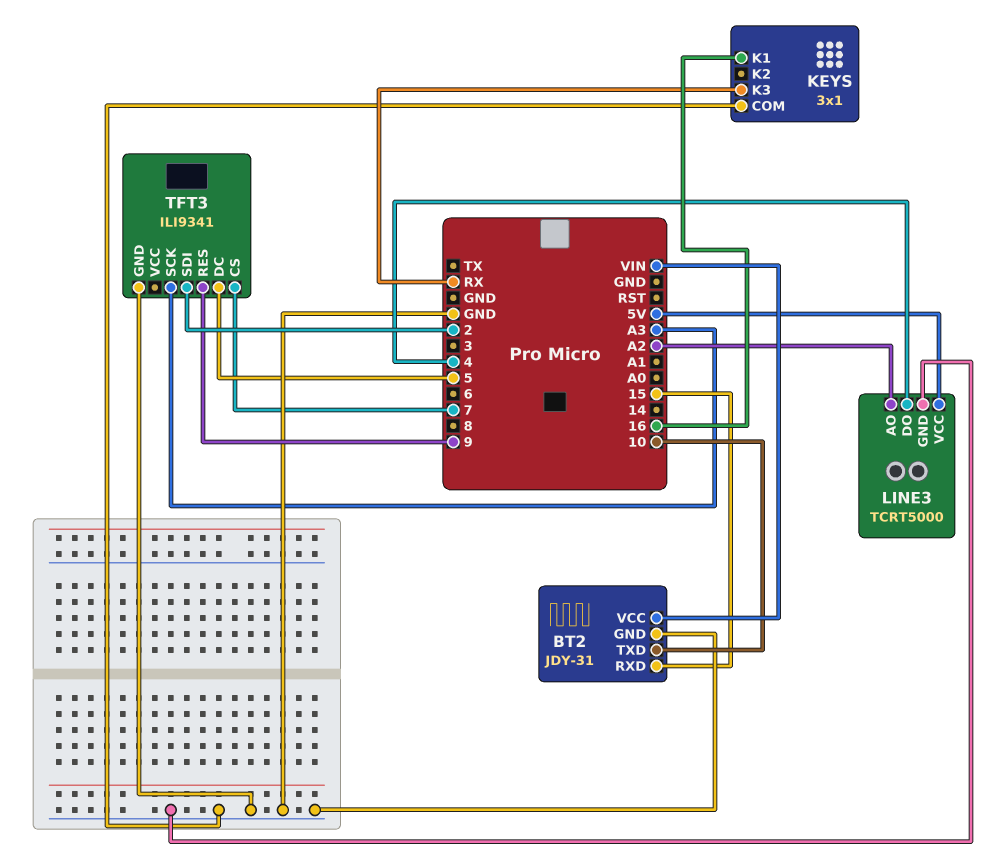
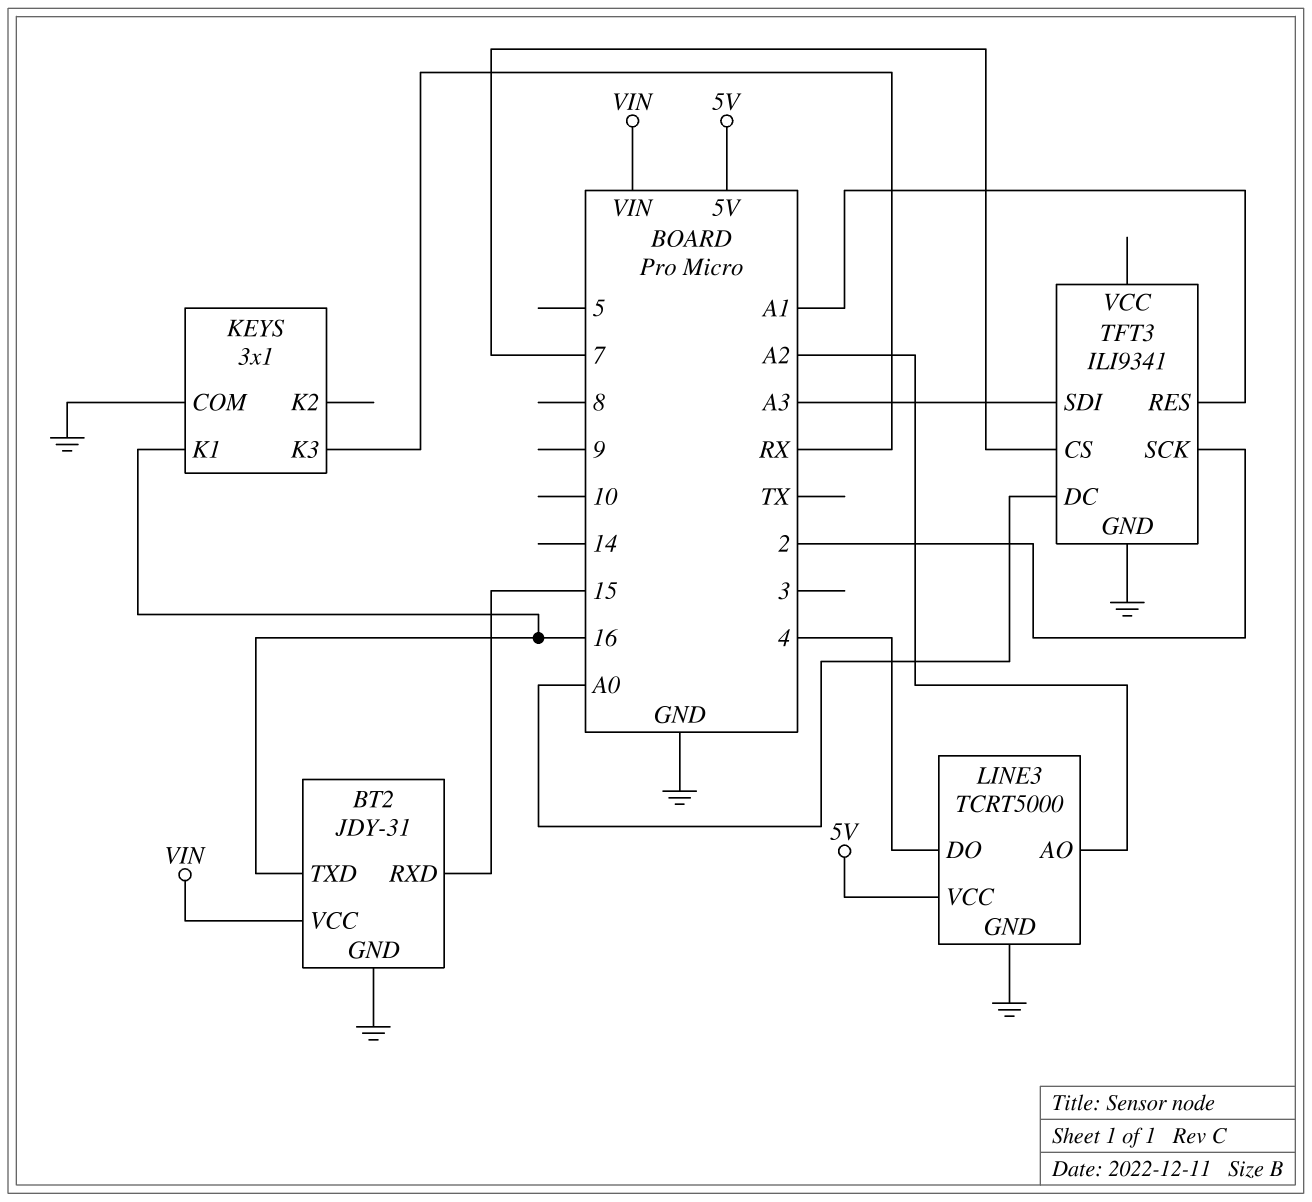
BT2 pin TXD: 10 -> 16
TFT3 pin DC: 5 -> A0
TFT3 pin RES: 9 -> A1
TFT3 pin SCK: A3 -> 2
TFT3 pin SDI: 2 -> A3

